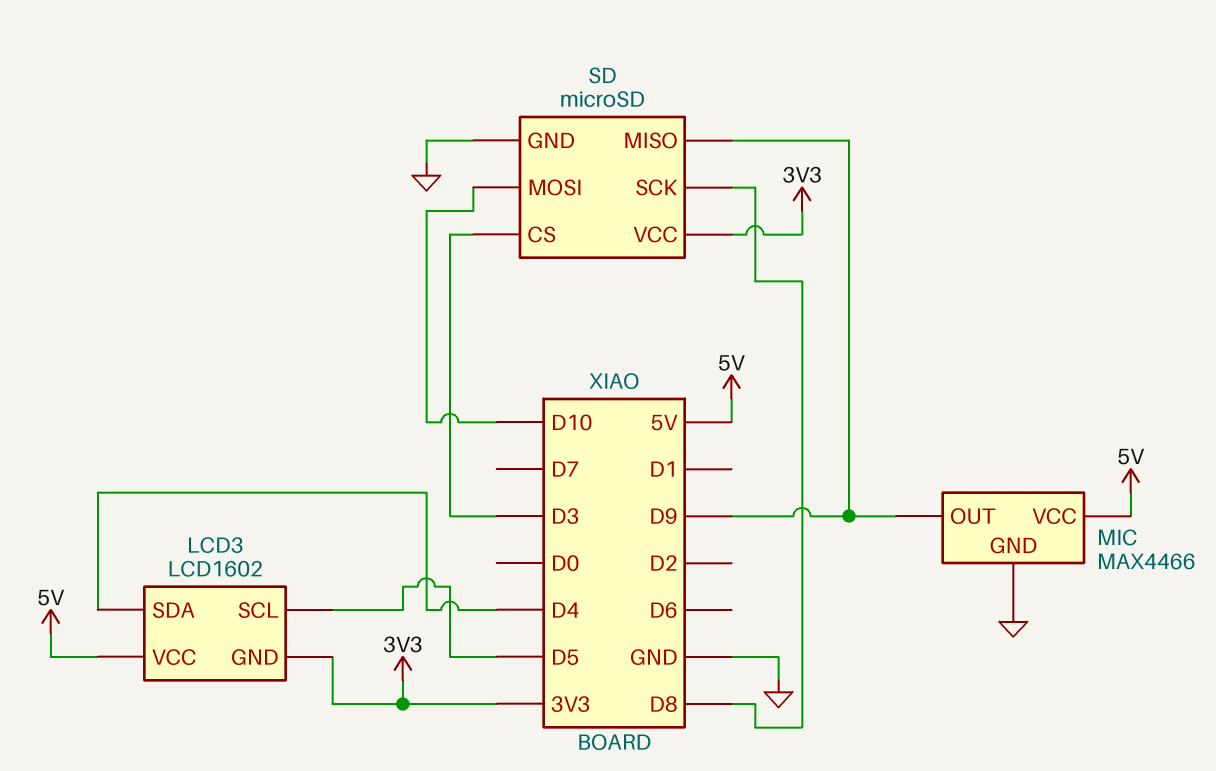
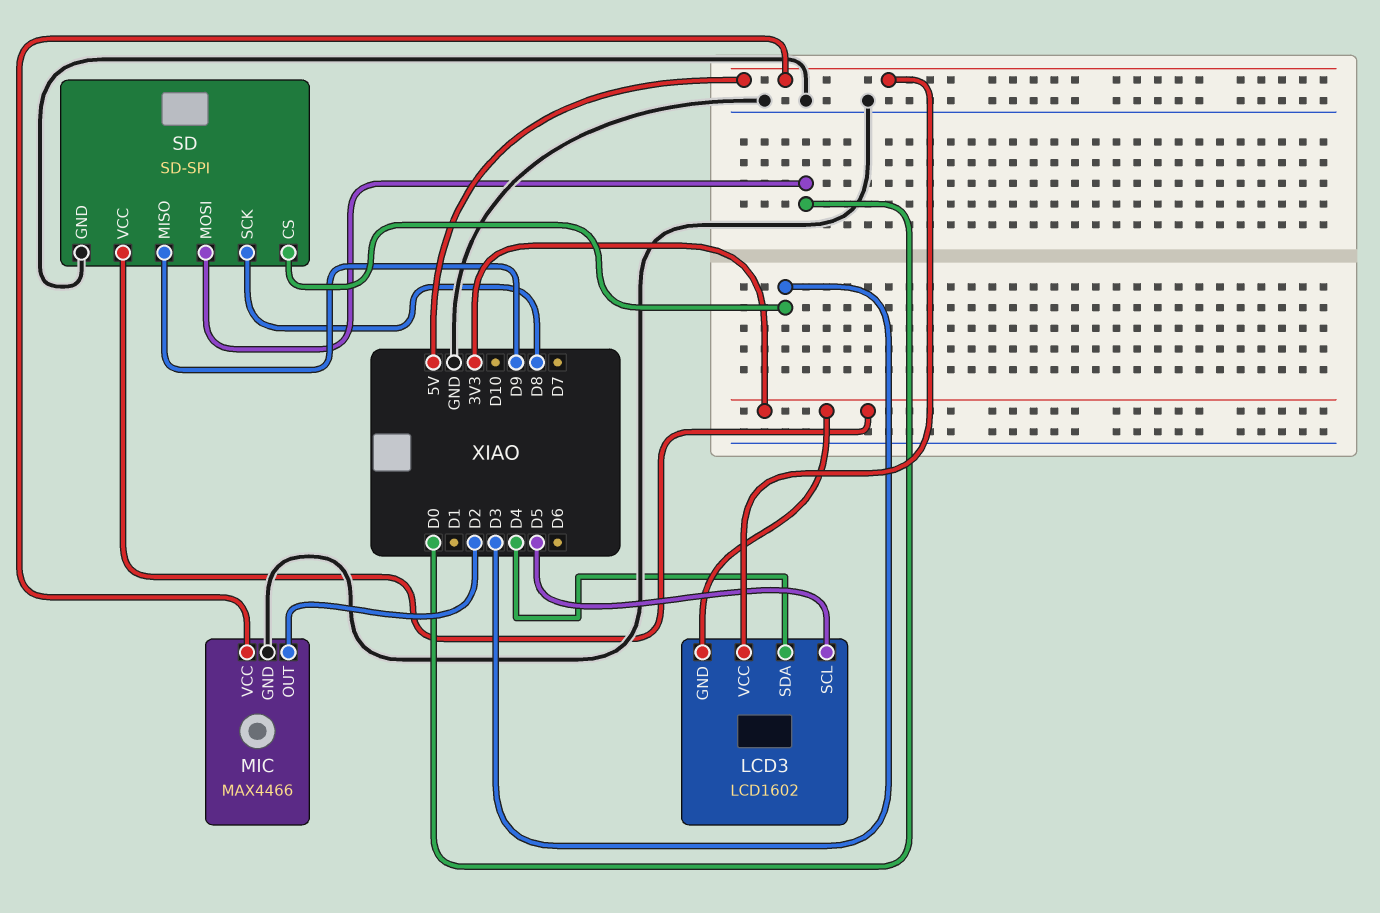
MIC pin OUT: D9 -> D2
SD: microSD -> SD-SPI
SD pin MOSI: D10 -> D0

